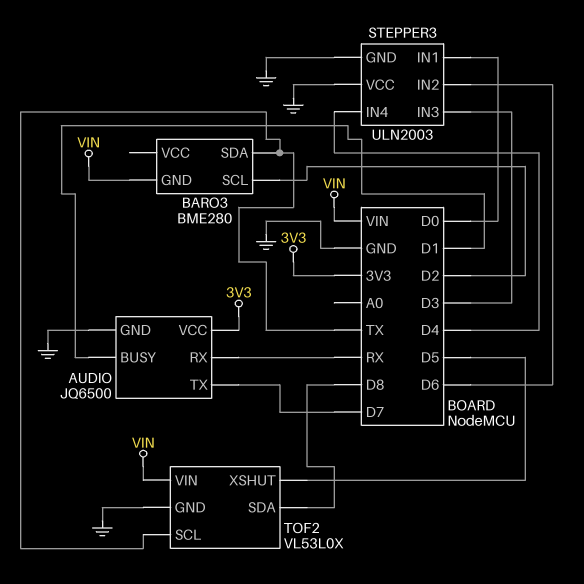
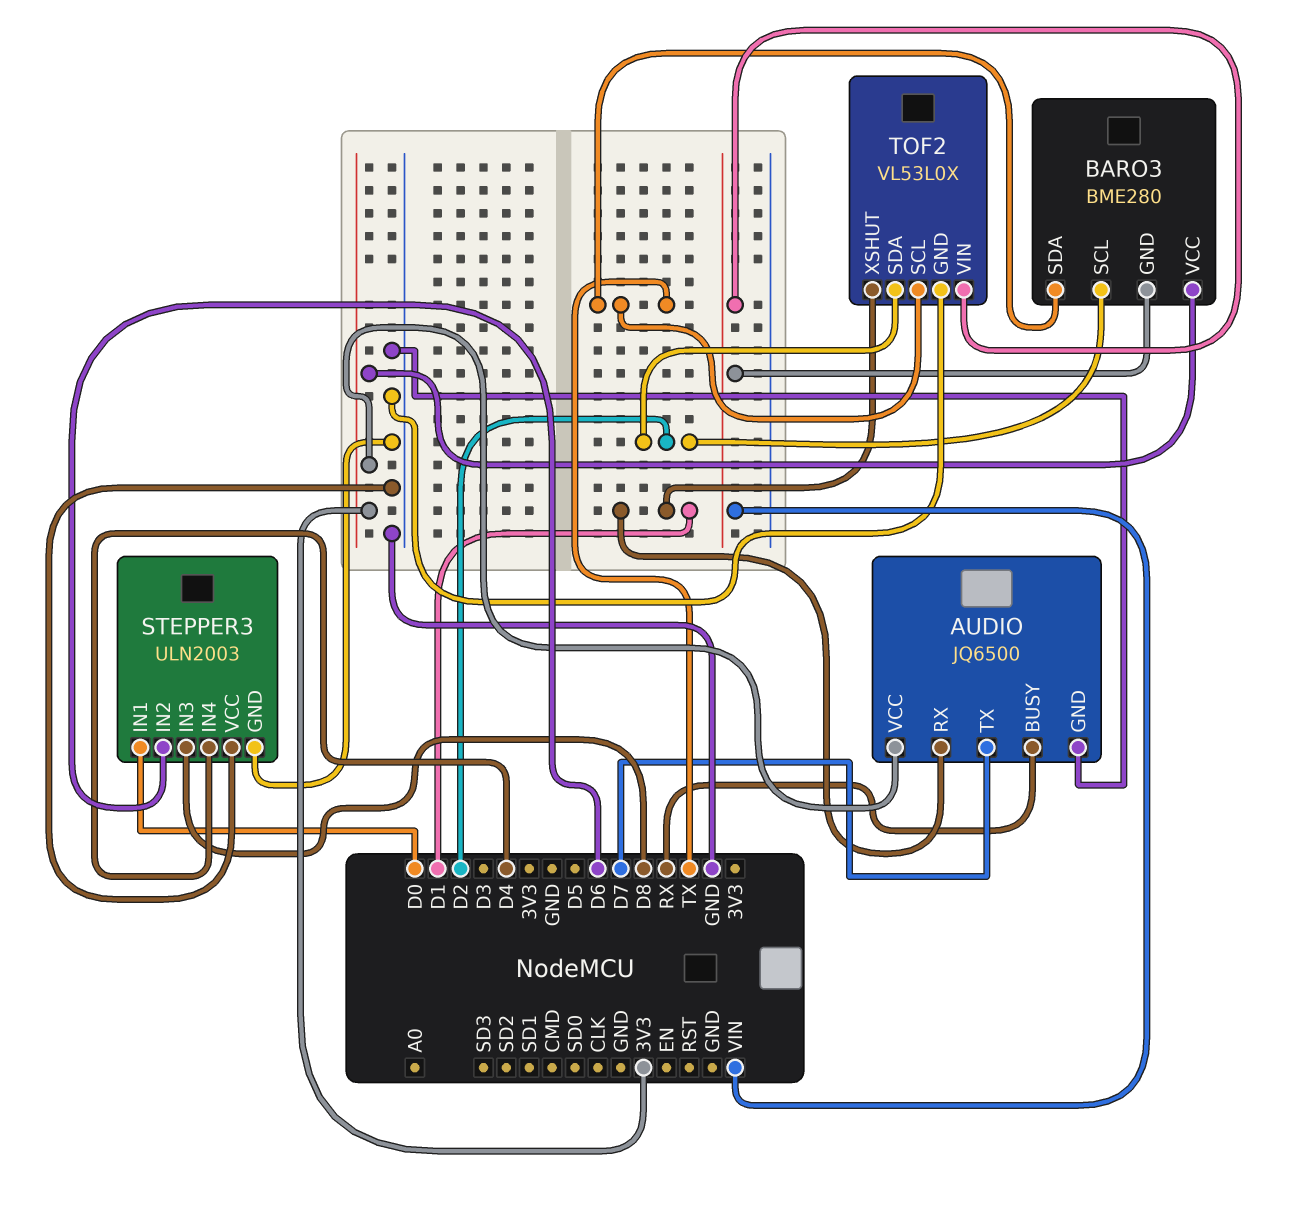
AUDIO pin BUSY: D1 -> RX
AUDIO pin RX: RX -> D1
BARO3 pin VCC: none -> 3V3
STEPPER3 pin IN3: D3 -> D8
TOF2 pin SDA: D8 -> D2
TOF2 pin XSHUT: D5 -> D1

